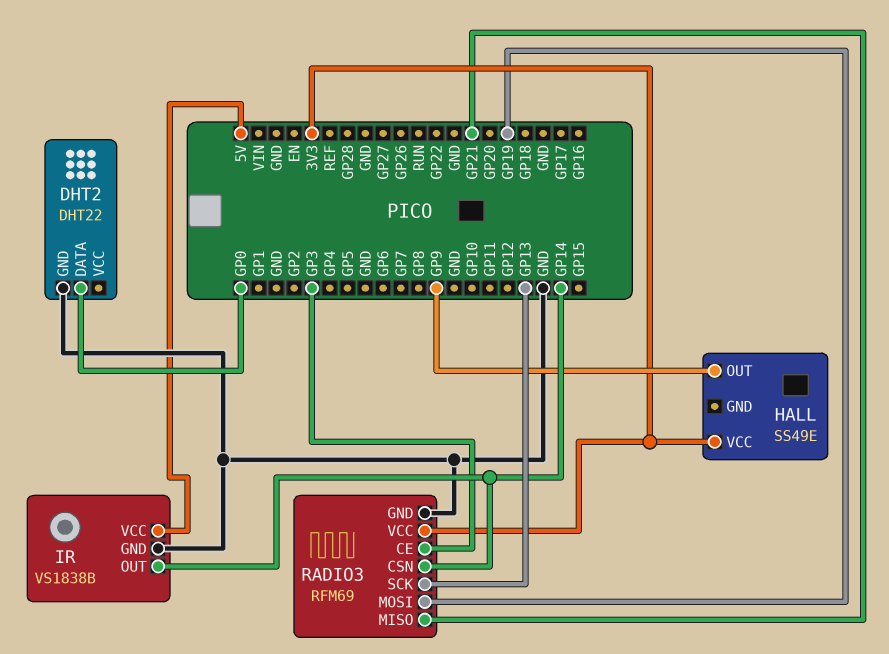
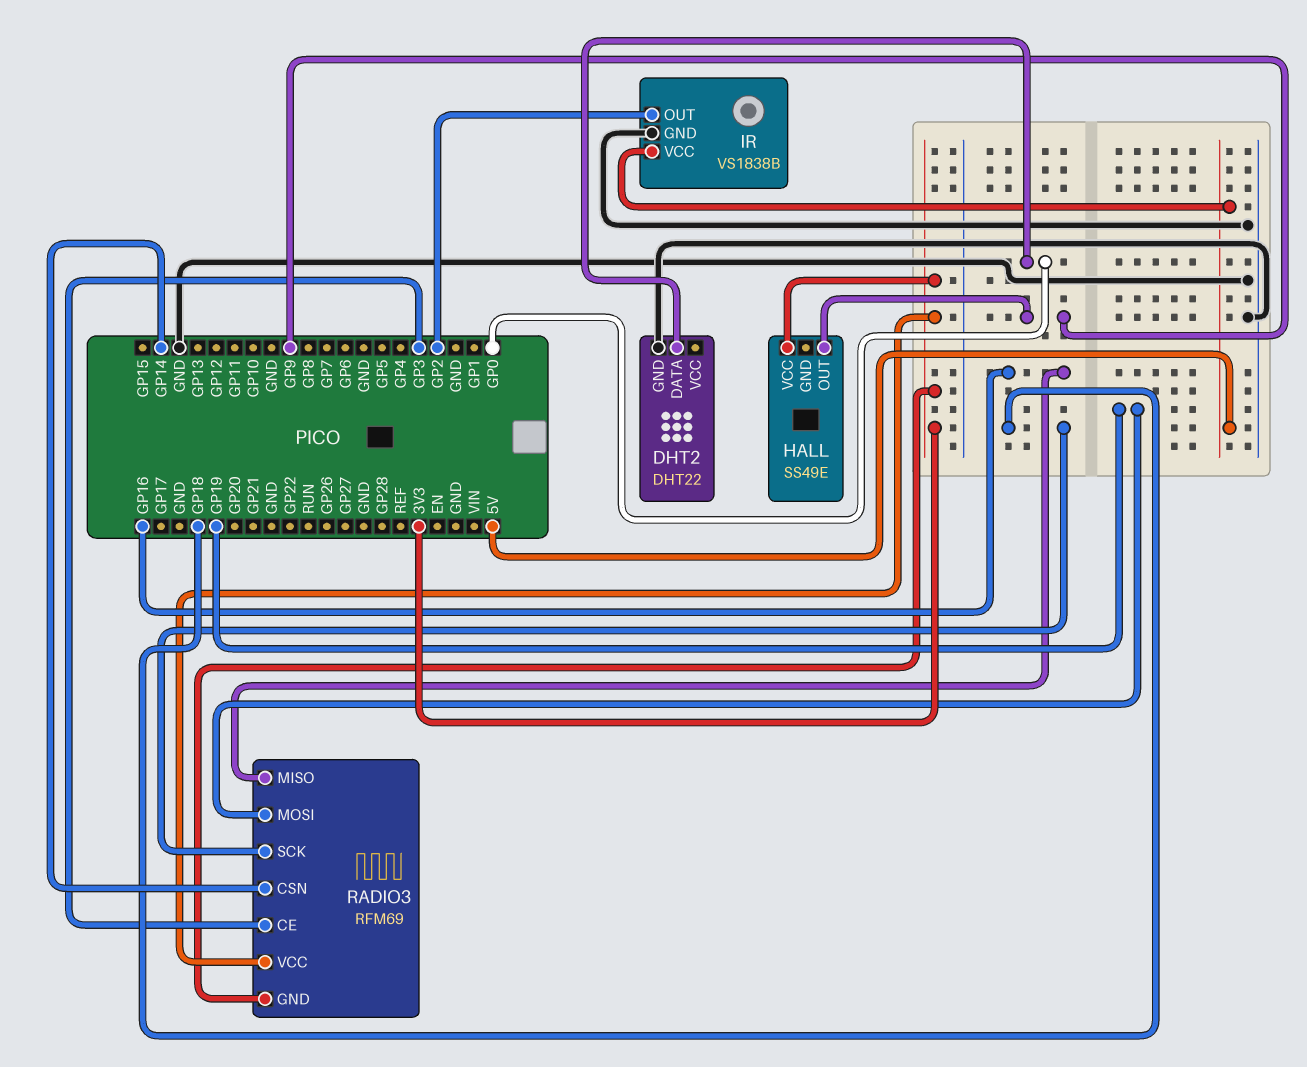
IR pin OUT: GP14 -> GP2
RADIO3 pin GND: GND -> 3V3
RADIO3 pin MISO: GP21 -> GP16
RADIO3 pin SCK: GP13 -> GP18

